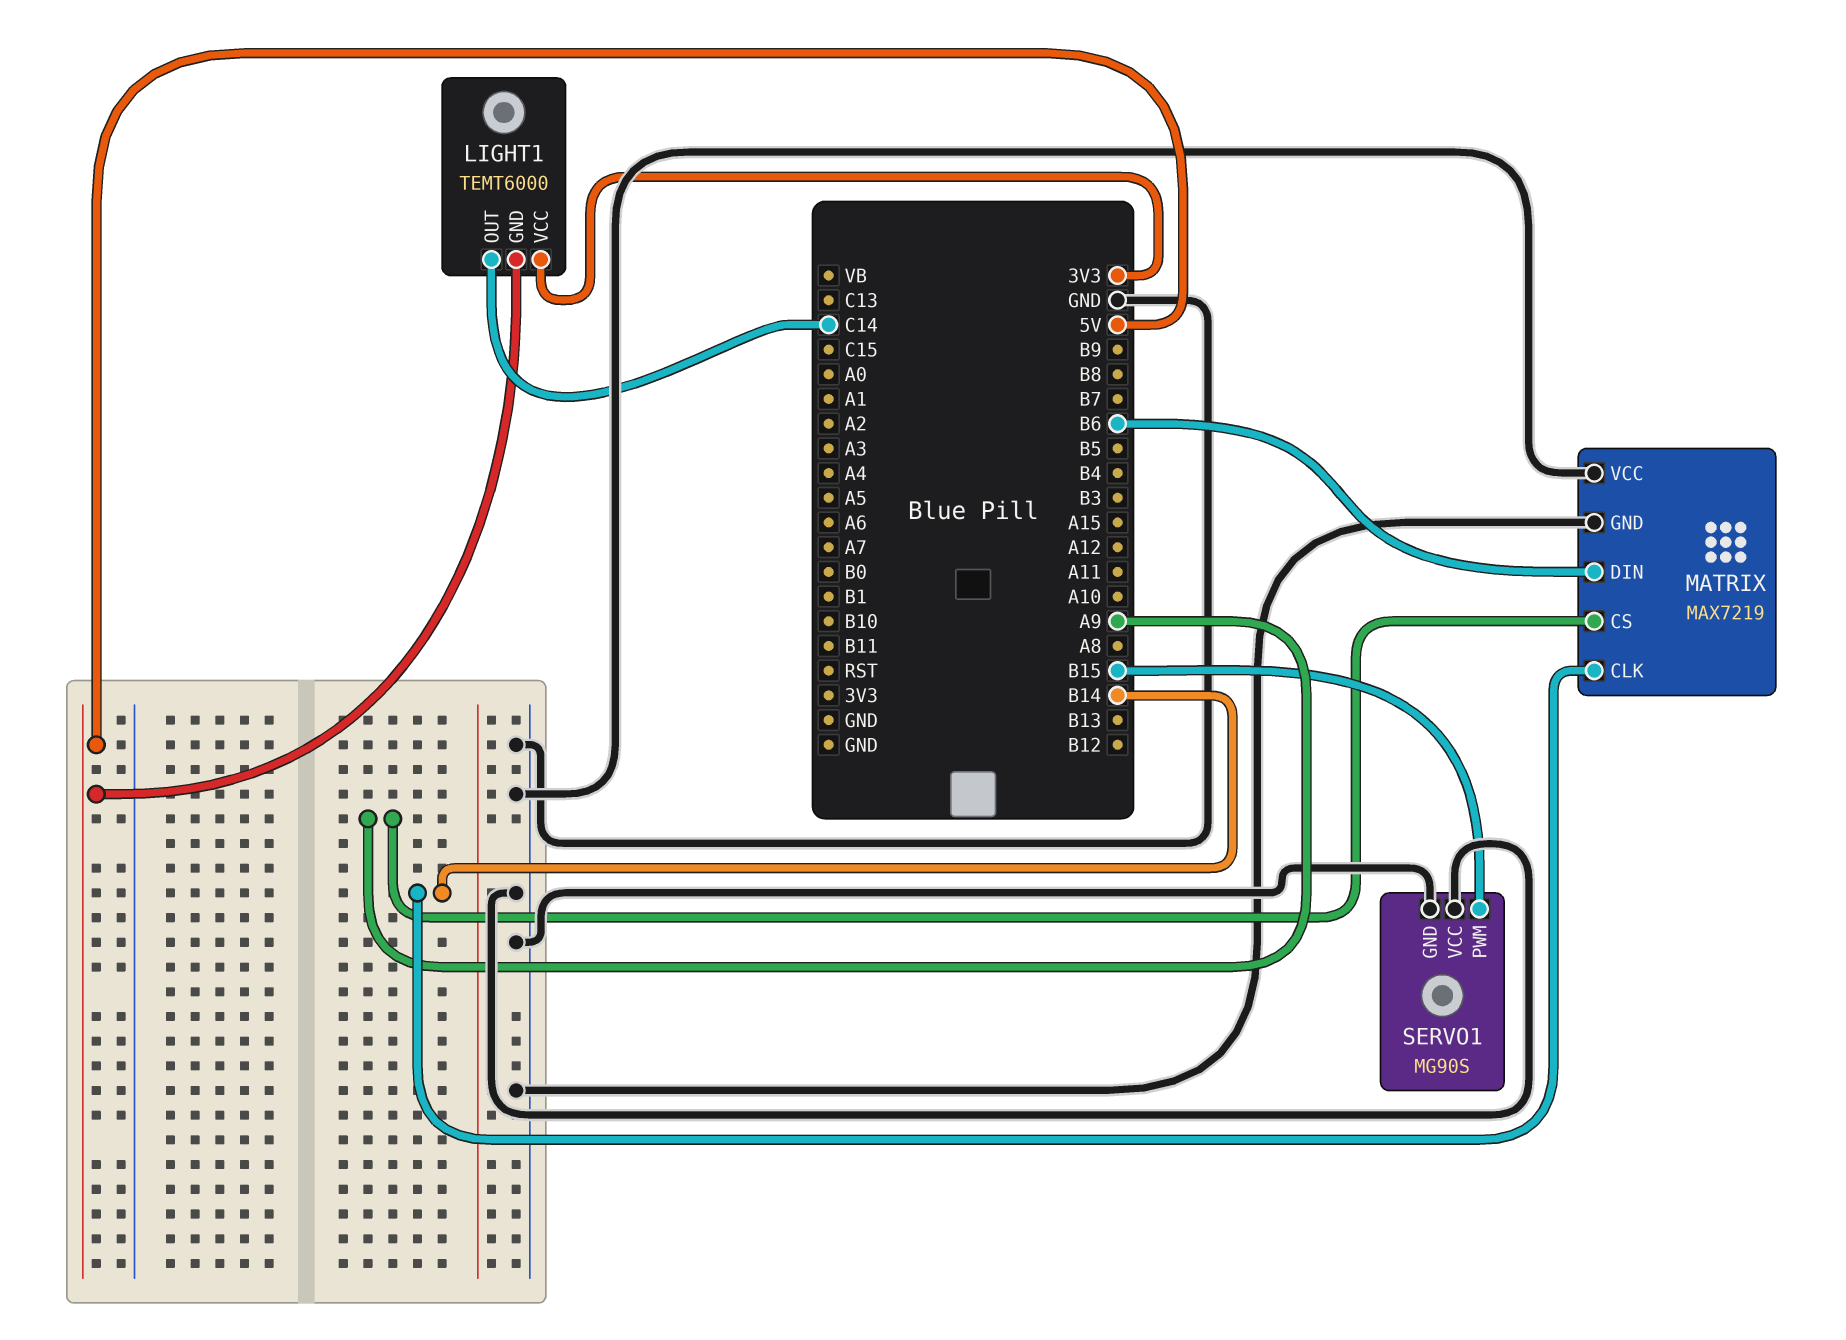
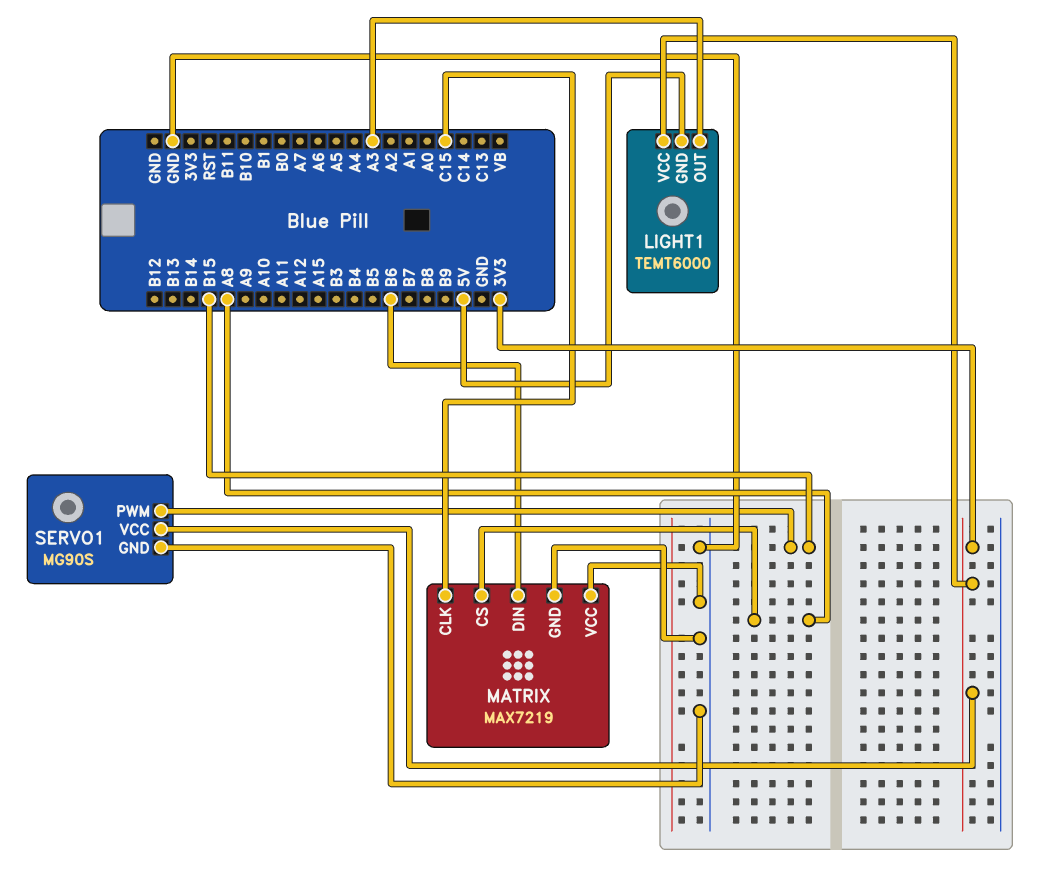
LIGHT1 pin OUT: C14 -> A3
MATRIX pin CLK: B14 -> C15
MATRIX pin CS: A9 -> A8
SERVO1 pin VCC: GND -> 3V3

